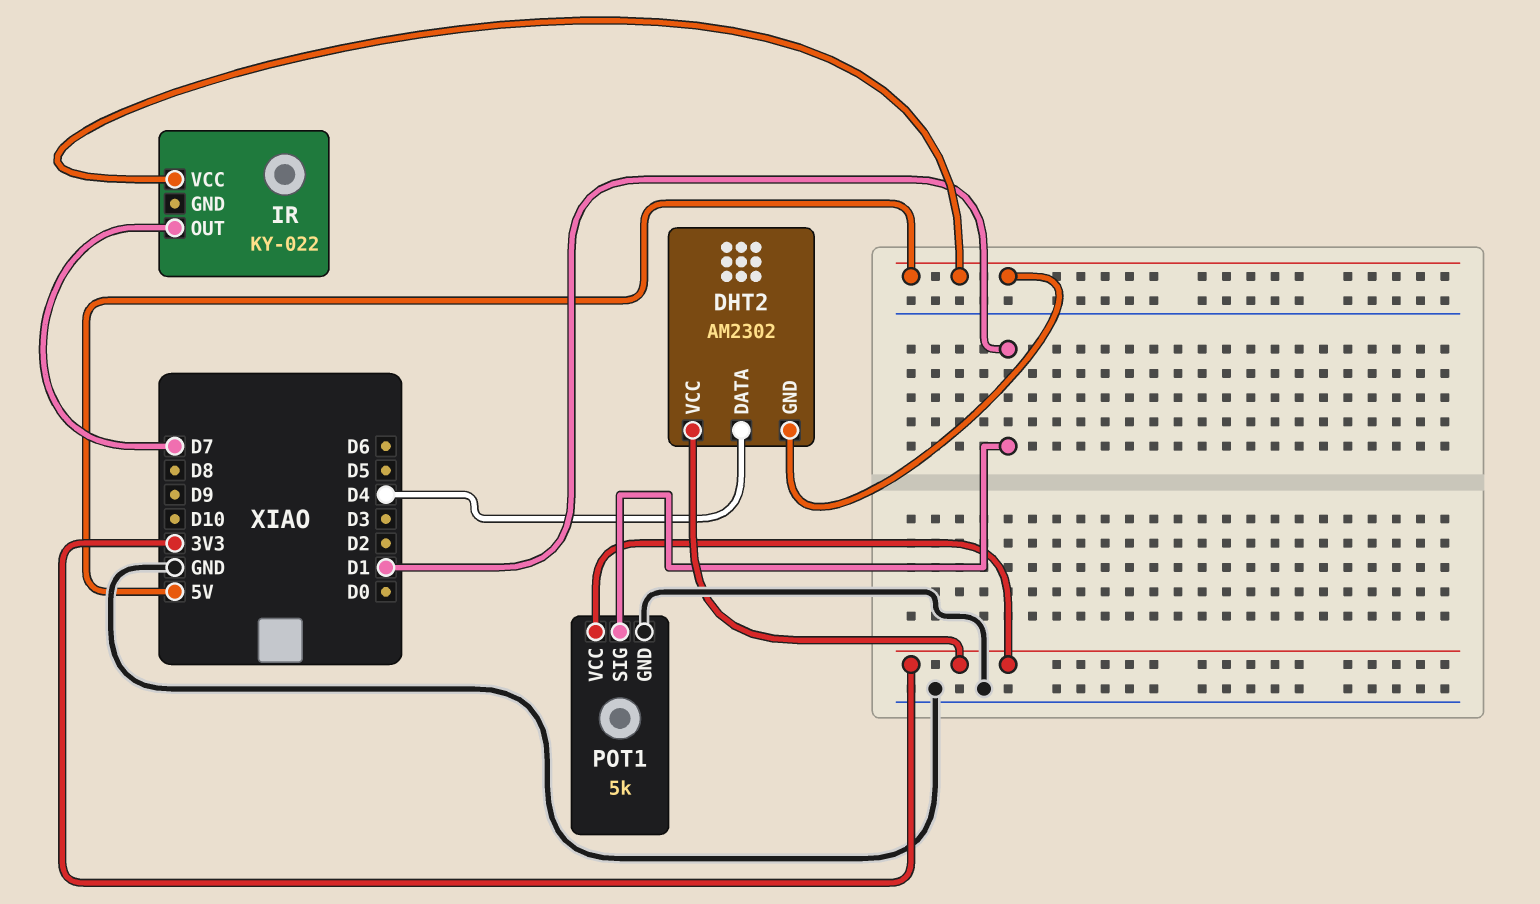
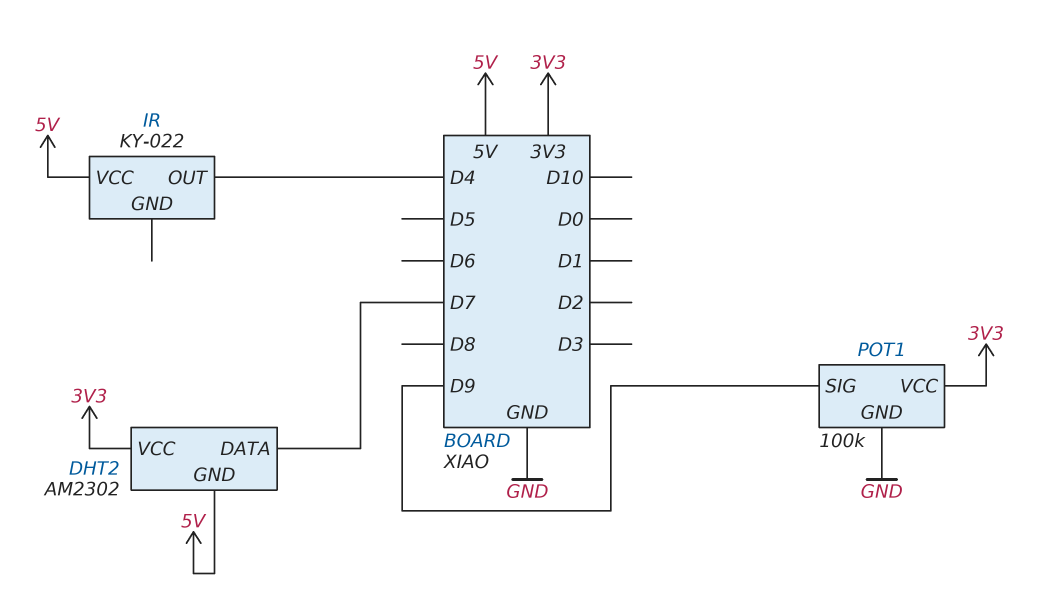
DHT2 pin DATA: D4 -> D7
IR pin OUT: D7 -> D4
POT1: 5k -> 100k
POT1 pin SIG: D1 -> D9

